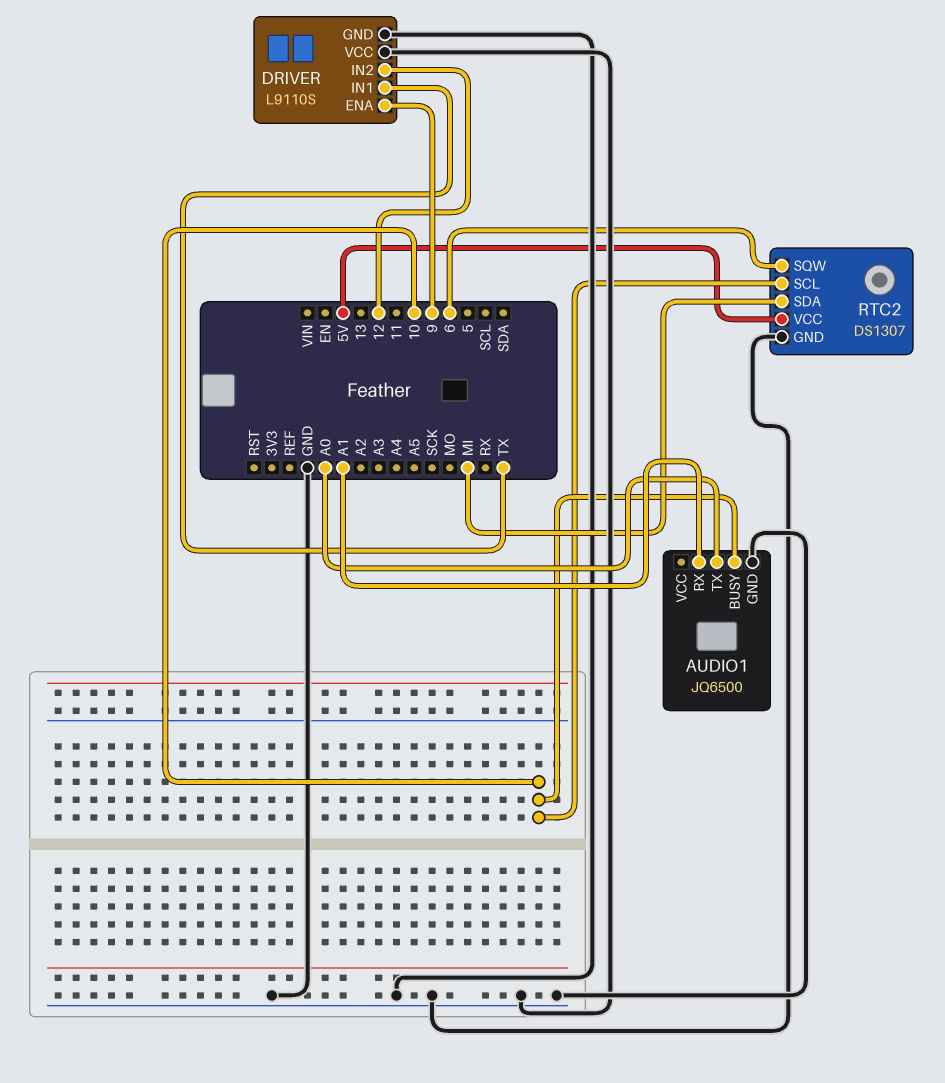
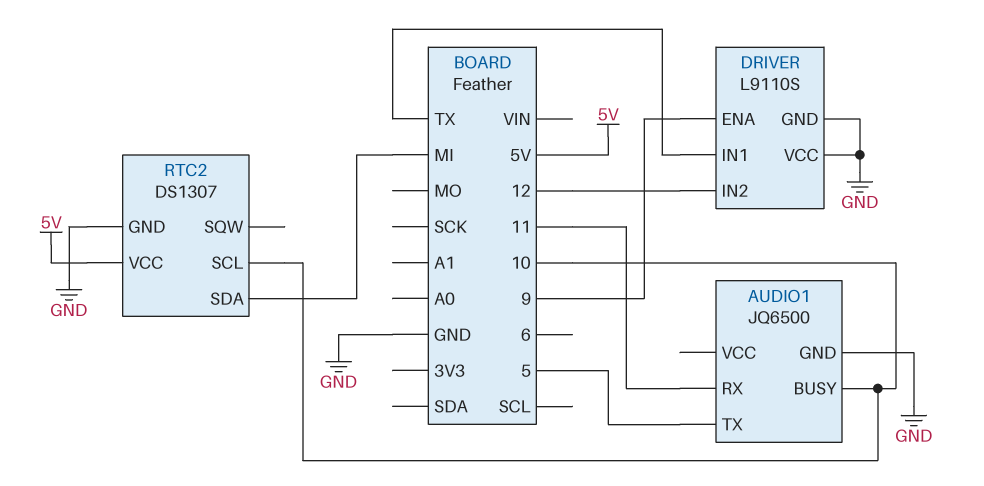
AUDIO1 pin RX: A1 -> 11
AUDIO1 pin TX: A0 -> 5
RTC2 pin SQW: 6 -> none

